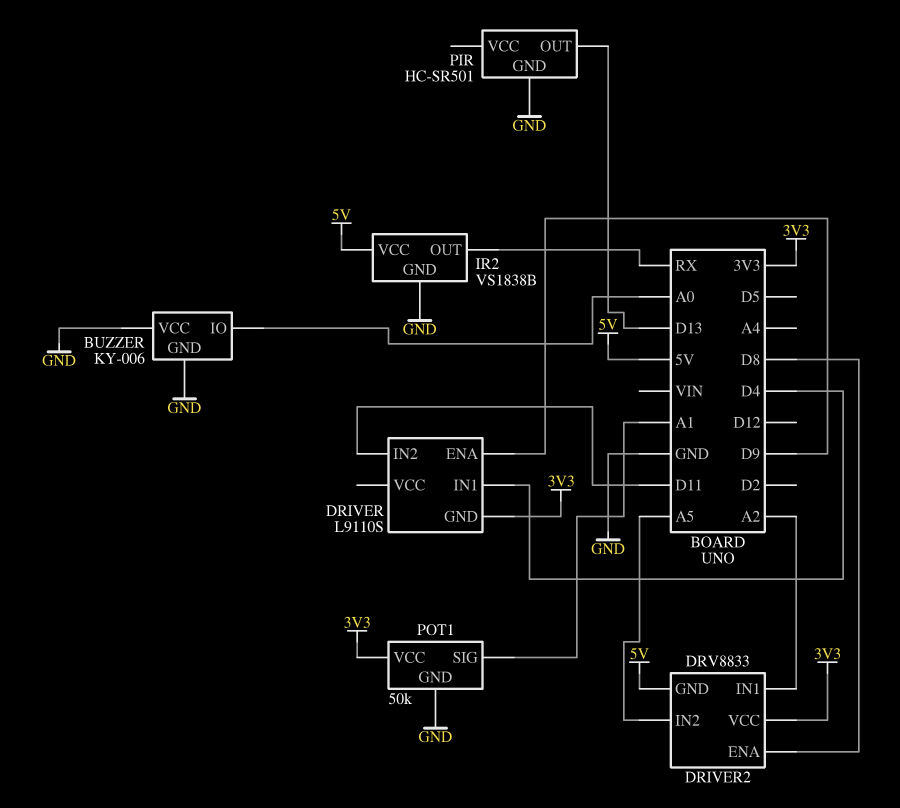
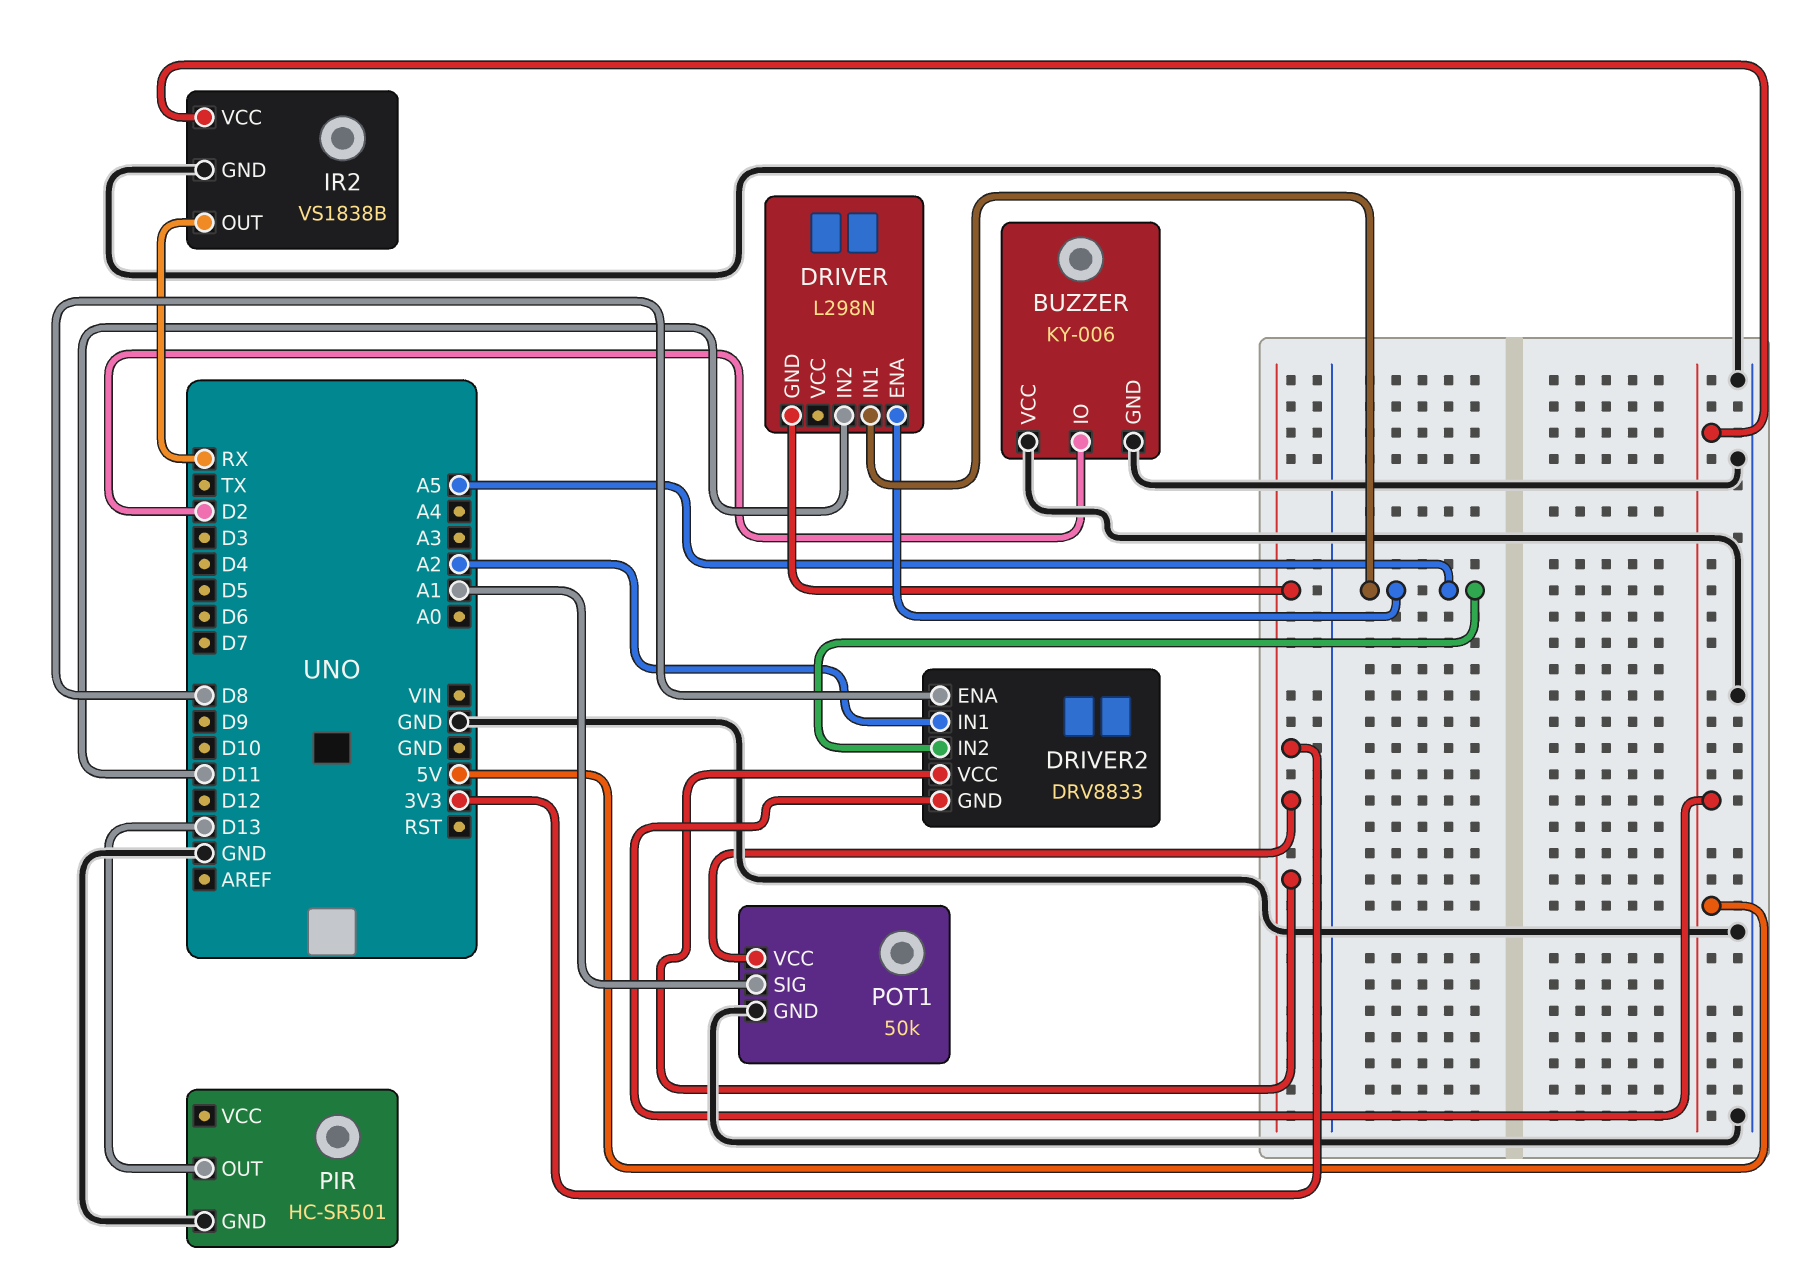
BUZZER pin IO: A0 -> D2
DRIVER: L9110S -> L298N
DRIVER pin ENA: D9 -> A5
DRIVER pin IN1: D4 -> A5

